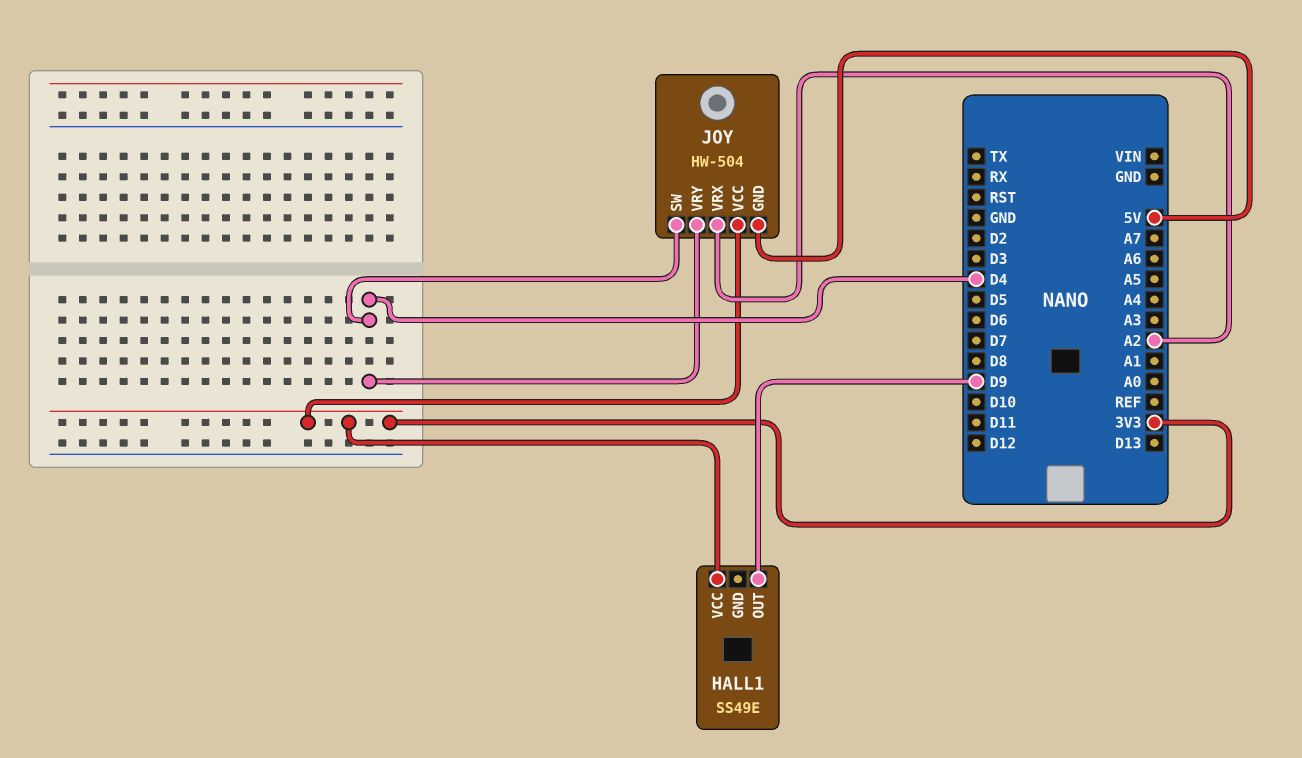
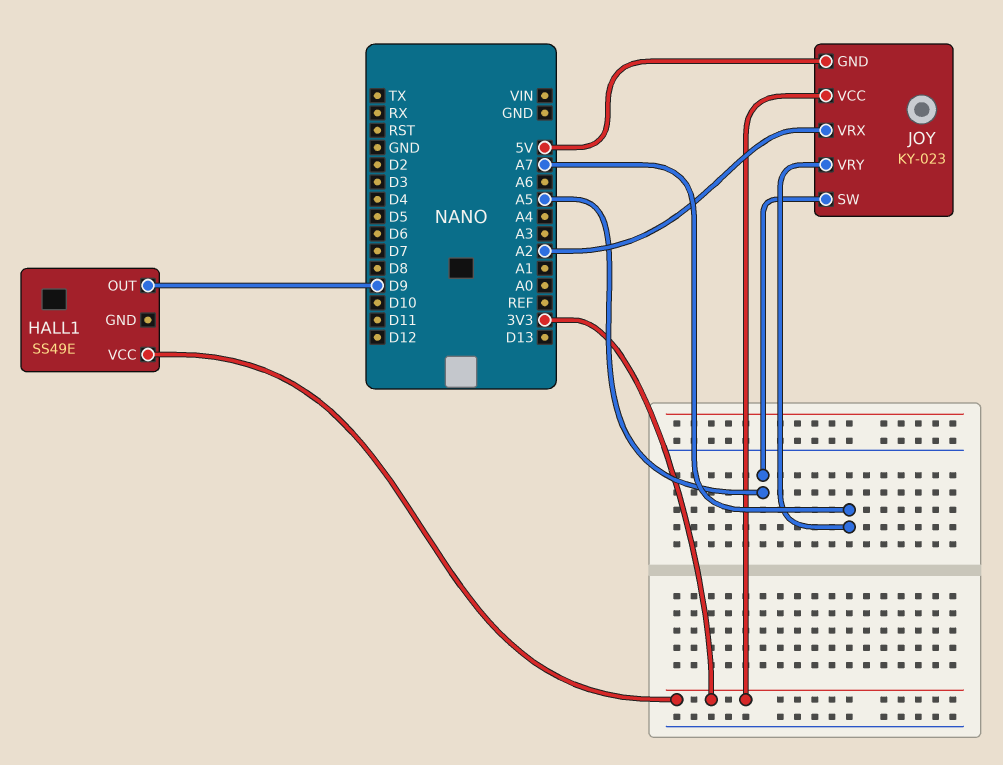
JOY: HW-504 -> KY-023
JOY pin SW: D4 -> A5
JOY pin VRY: D4 -> A7

